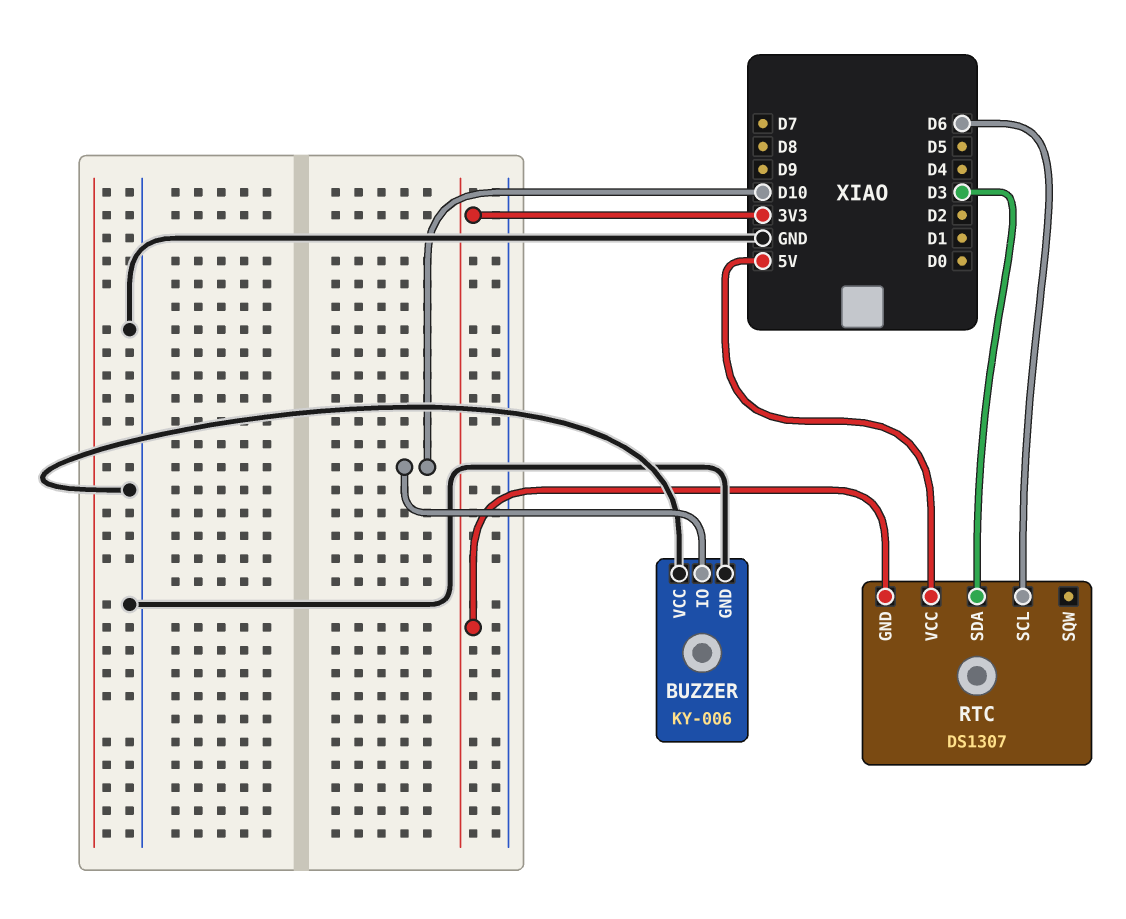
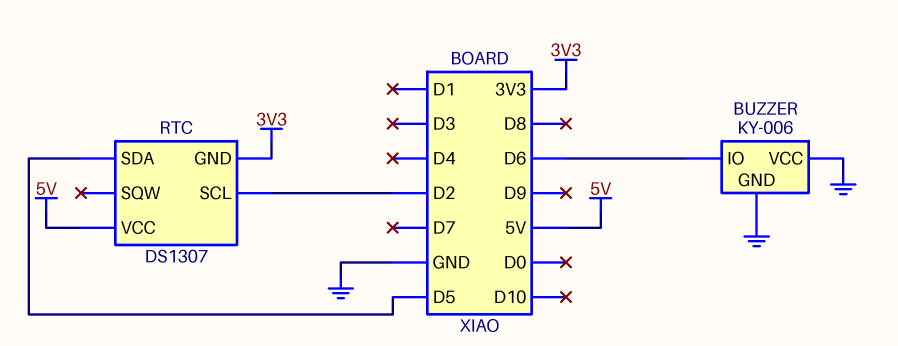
BUZZER pin IO: D10 -> D6
RTC pin SCL: D6 -> D2
RTC pin SDA: D3 -> D5

